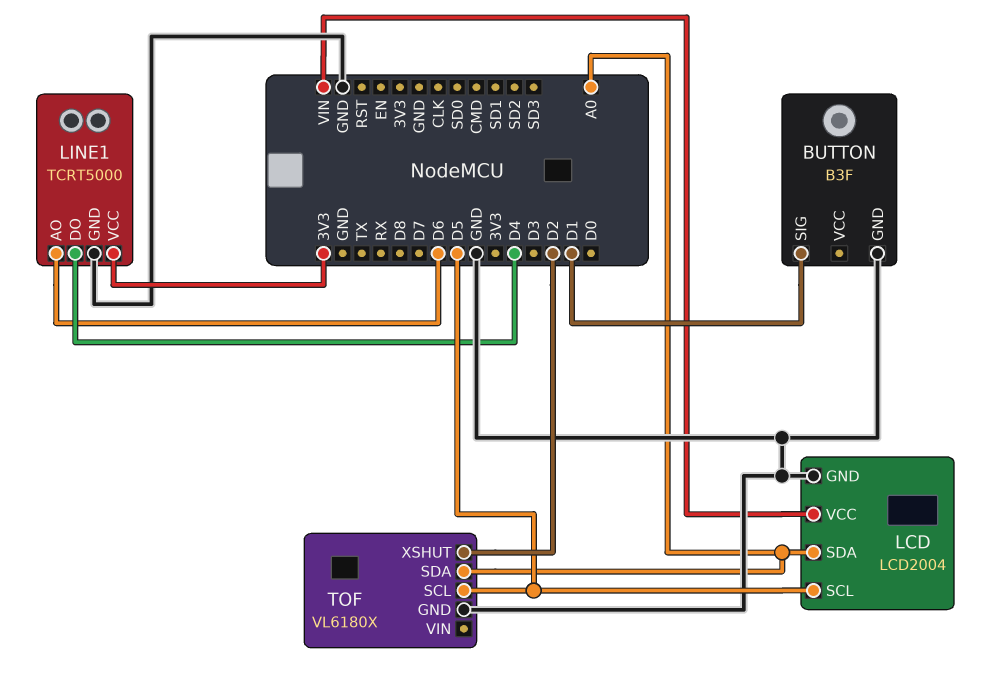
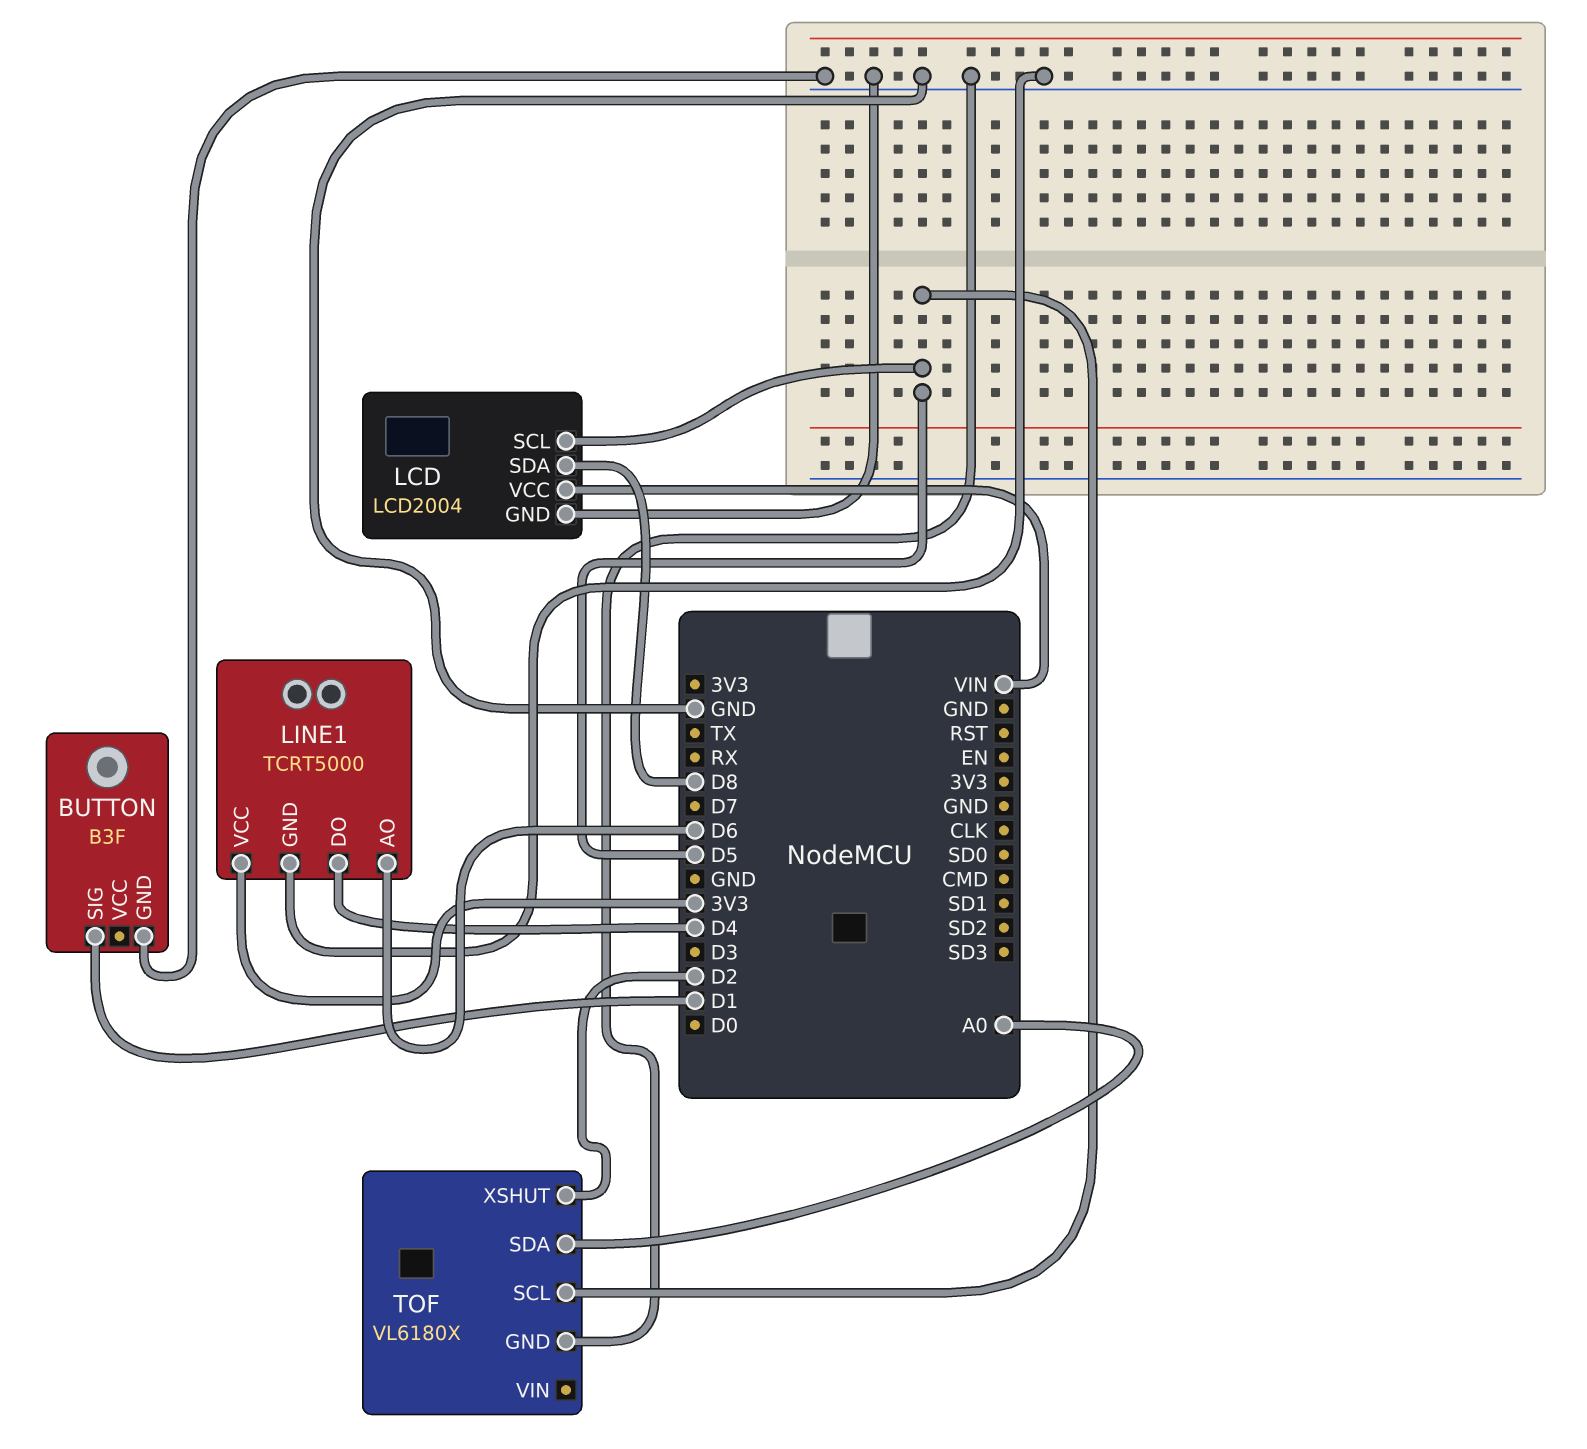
LCD pin SDA: A0 -> D8

